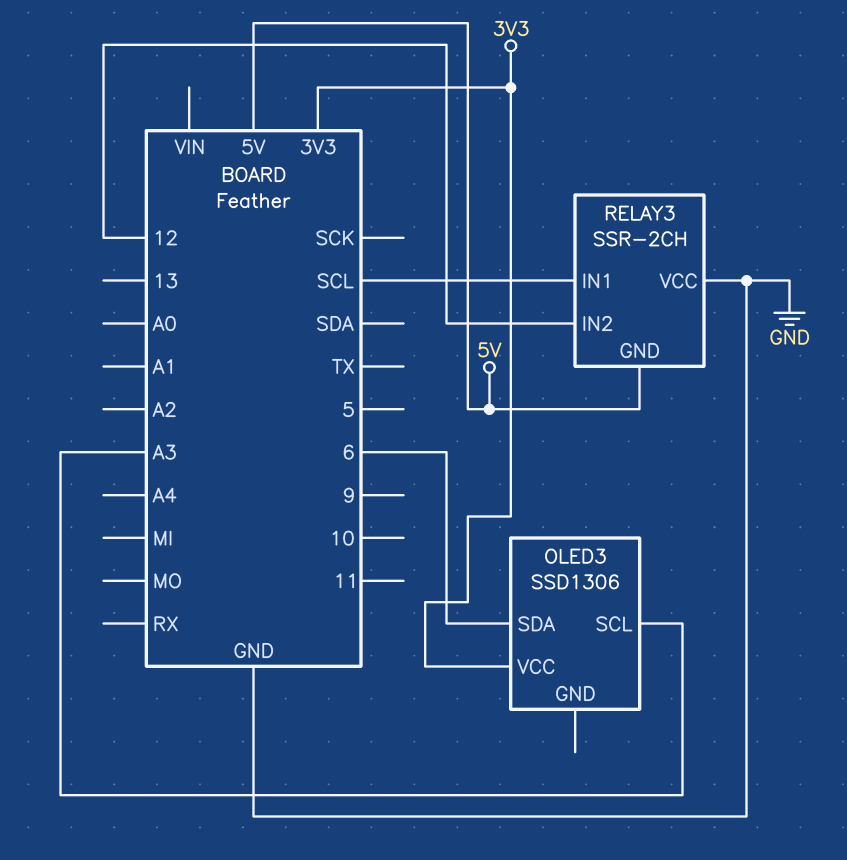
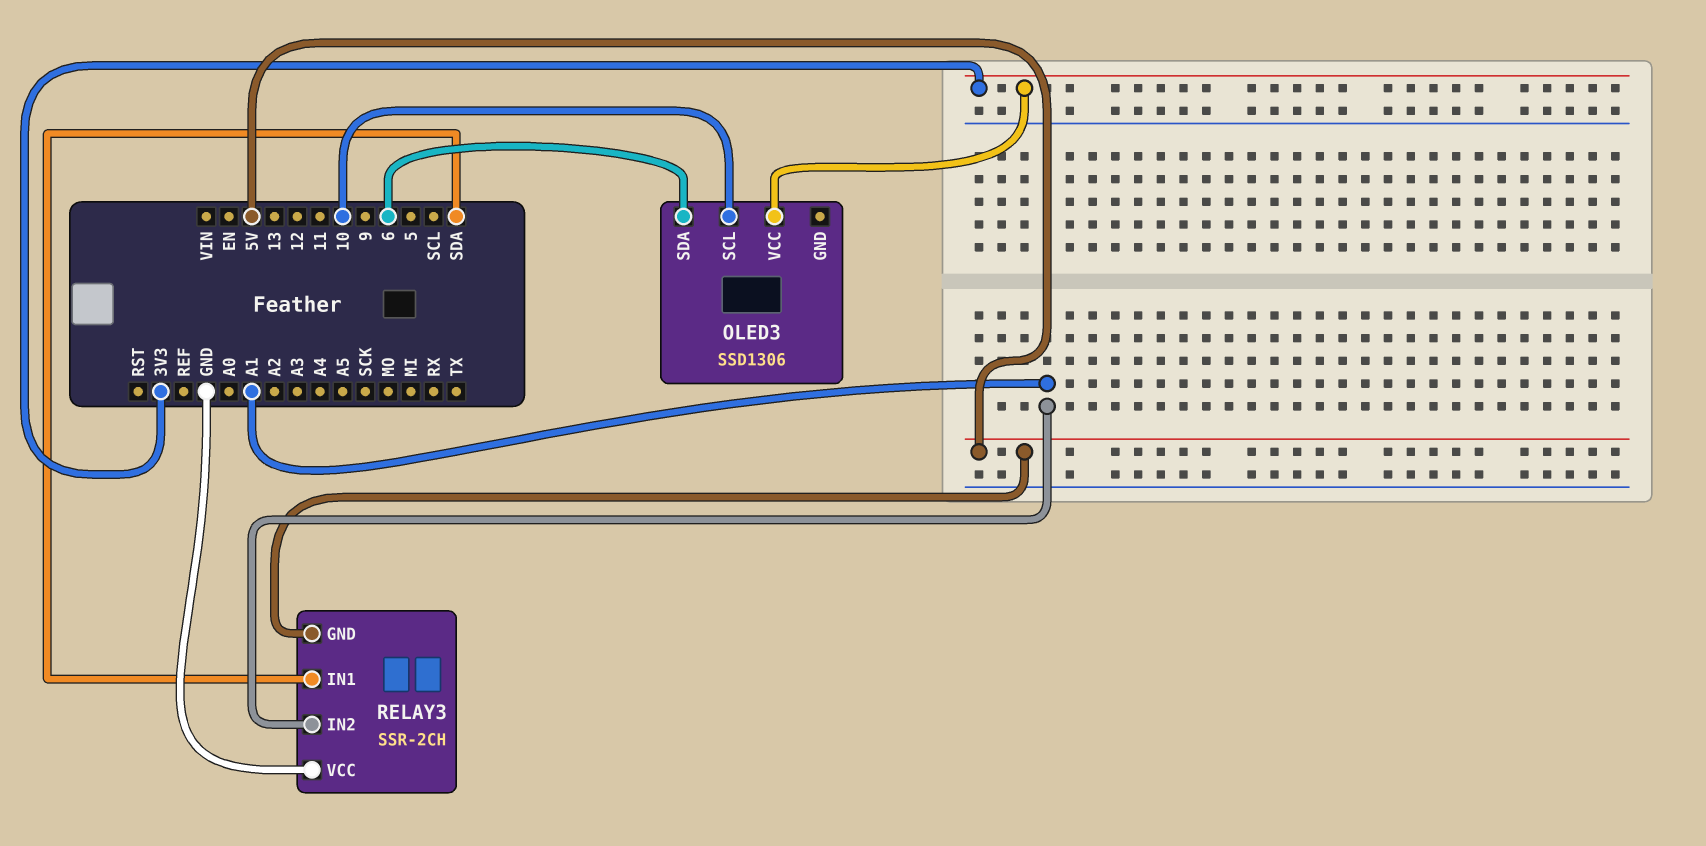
OLED3 pin SCL: A3 -> 10
RELAY3 pin IN1: SCL -> SDA
RELAY3 pin IN2: 12 -> A1

